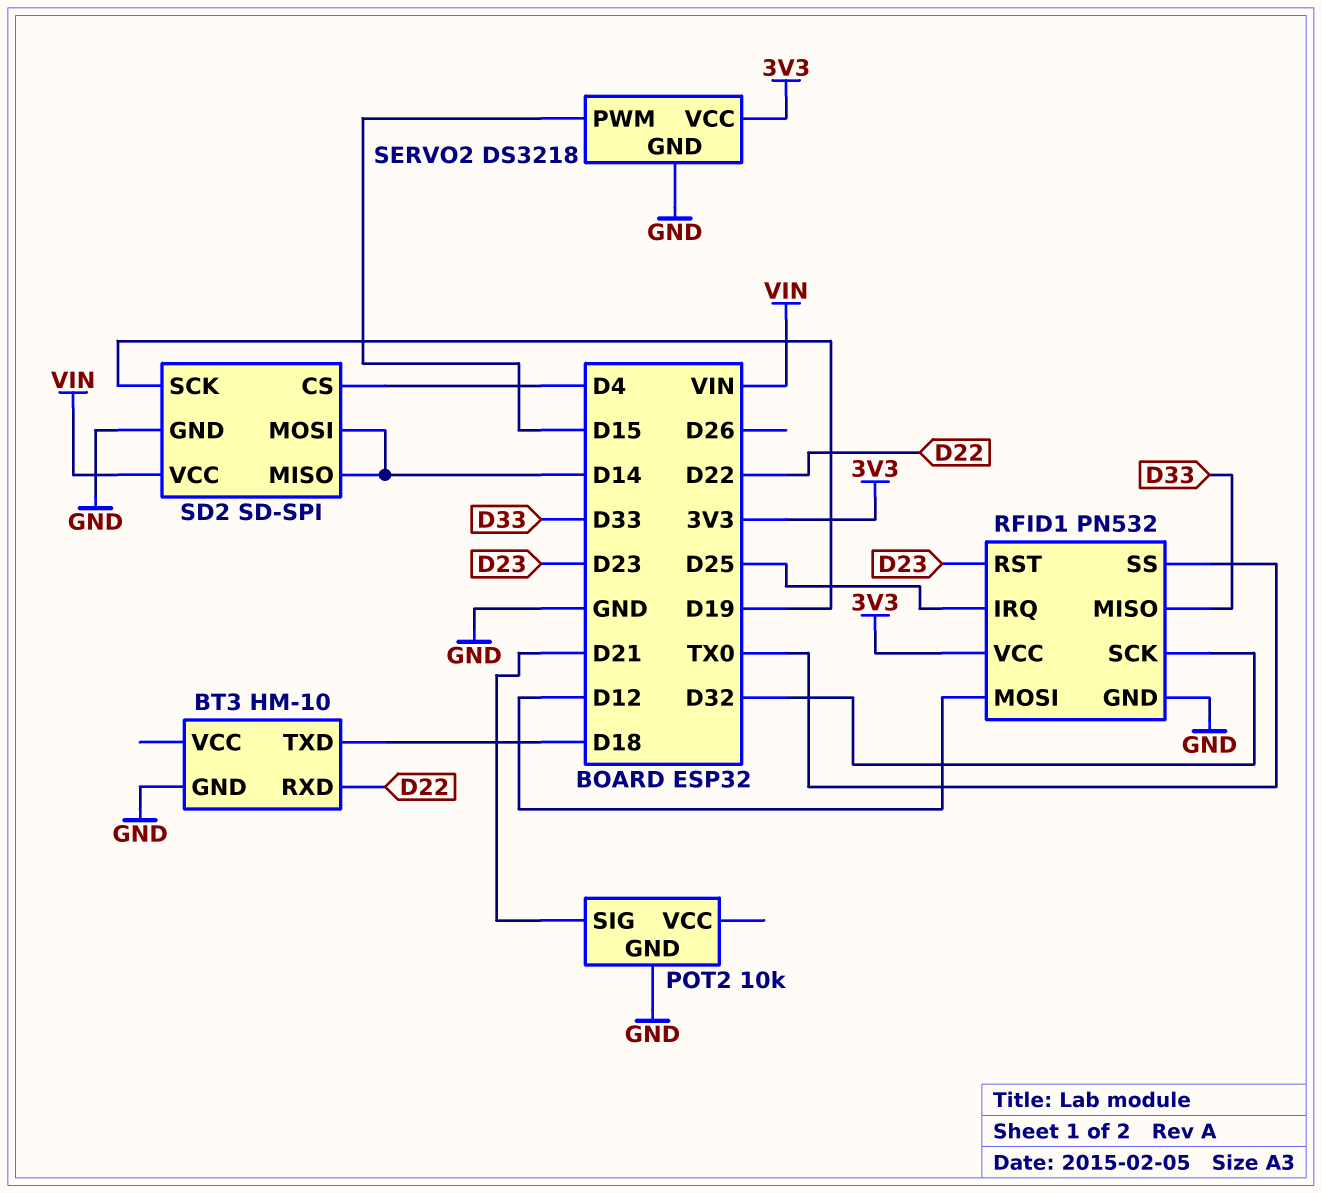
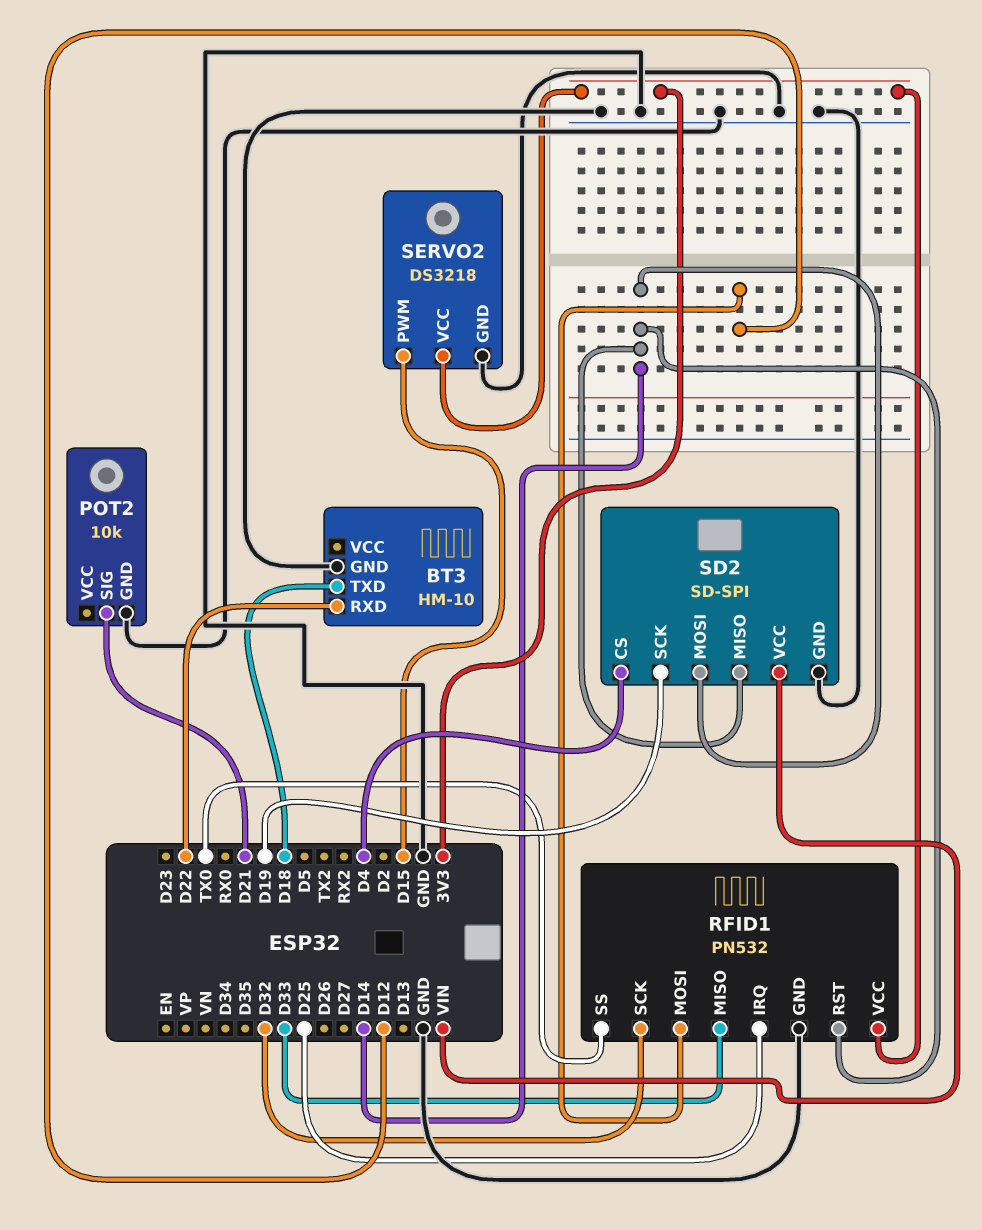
RFID1 pin RST: D23 -> D14

